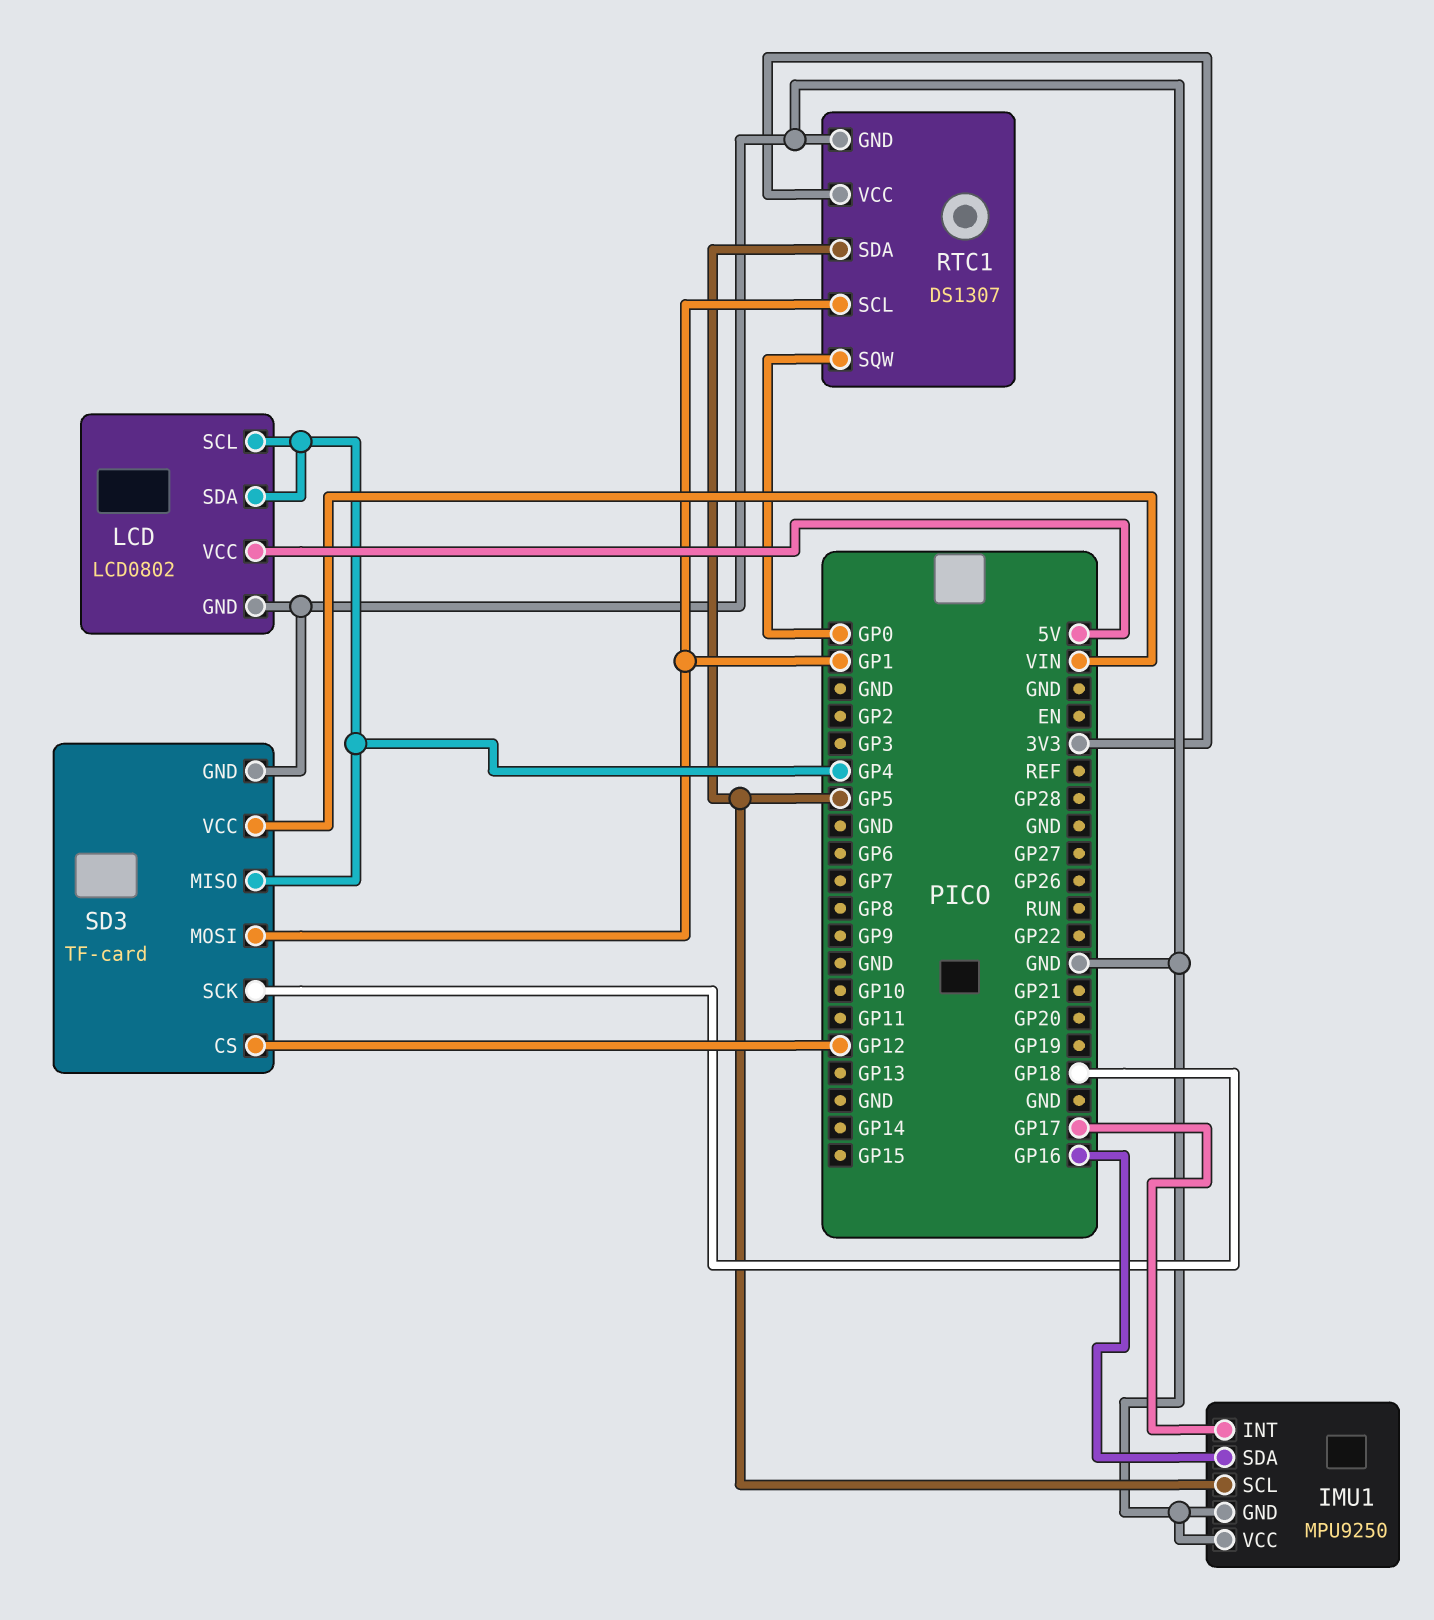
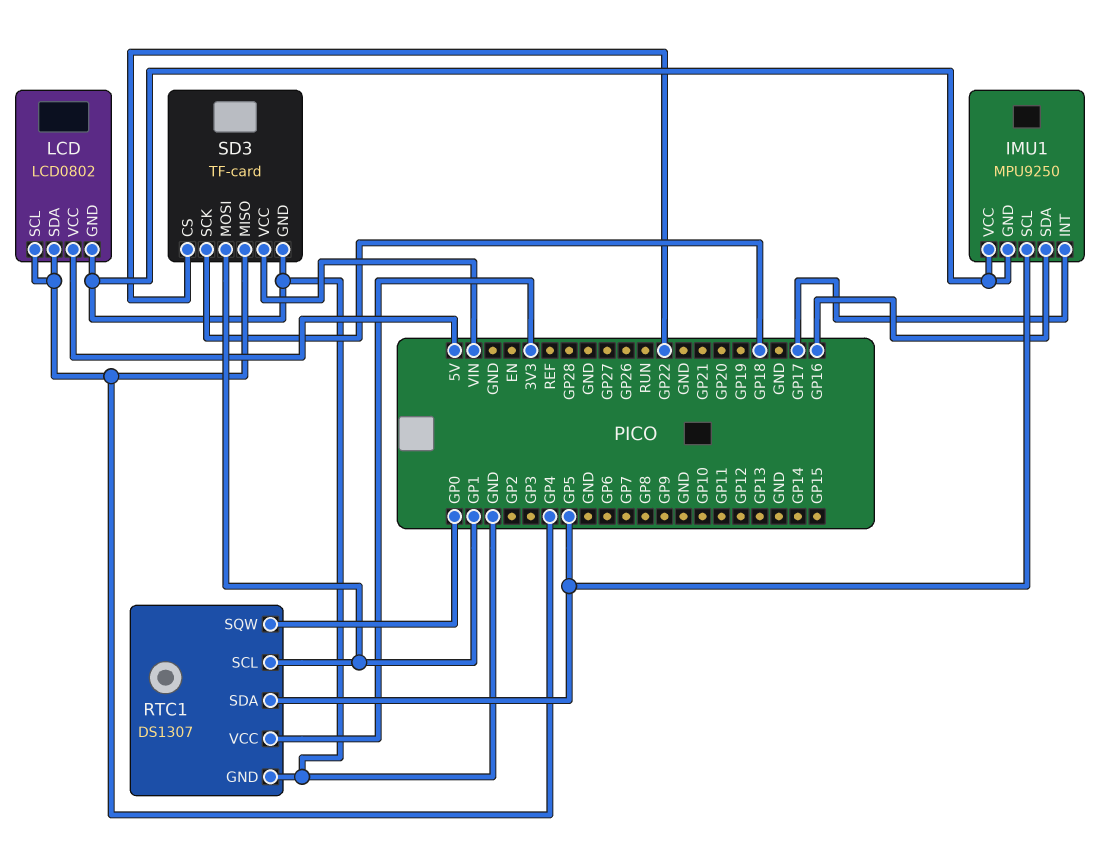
SD3 pin CS: GP12 -> GP22

